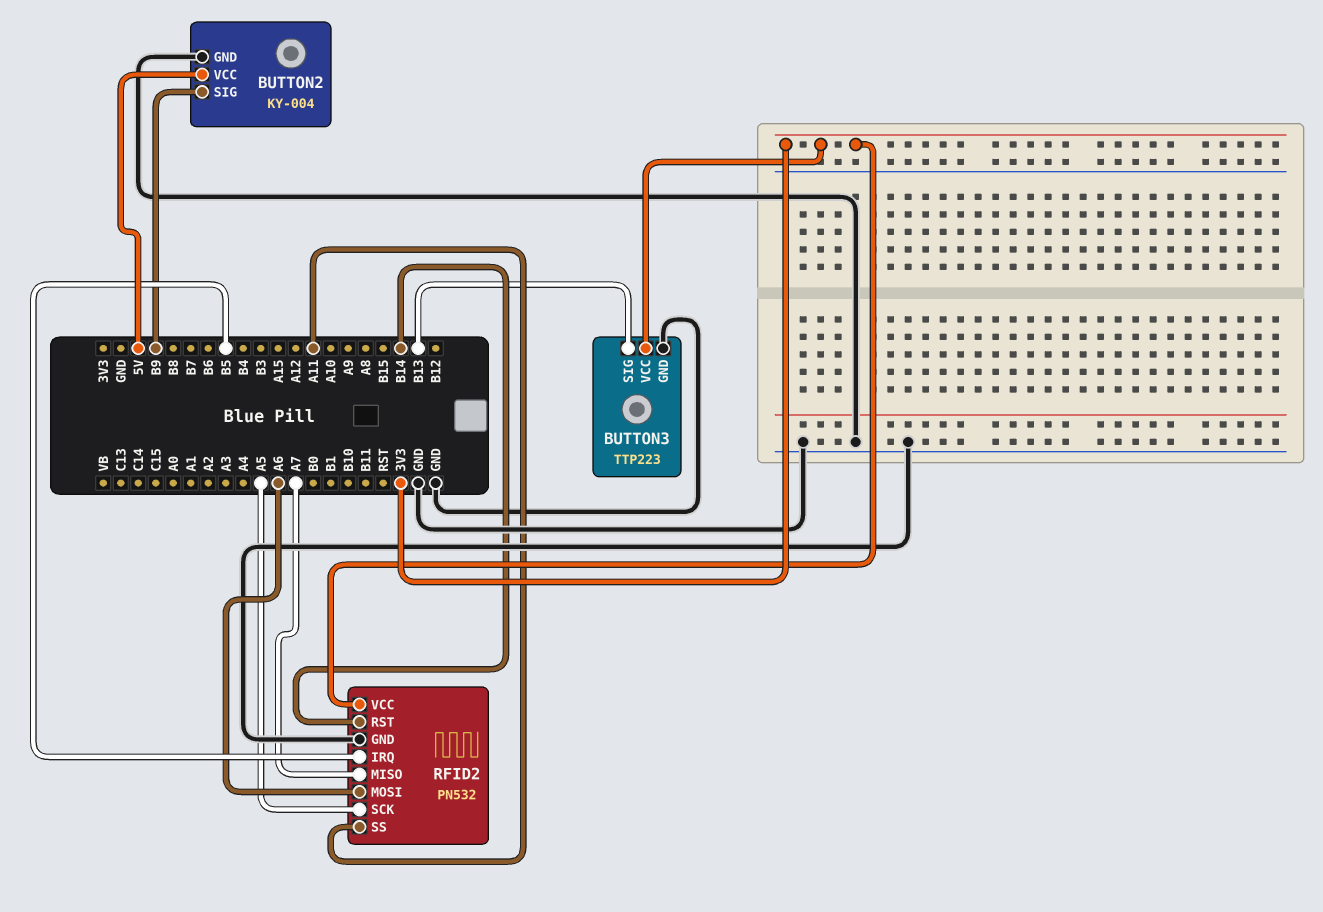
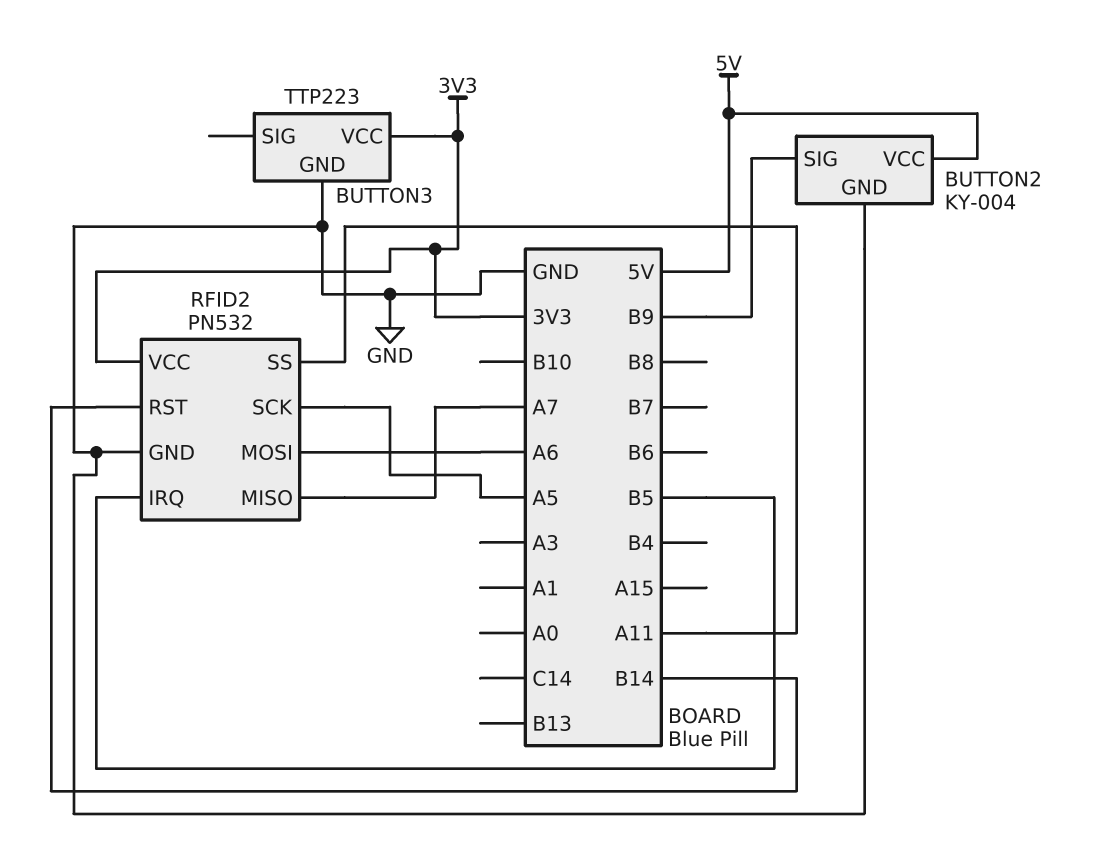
BUTTON3 pin SIG: B13 -> none

